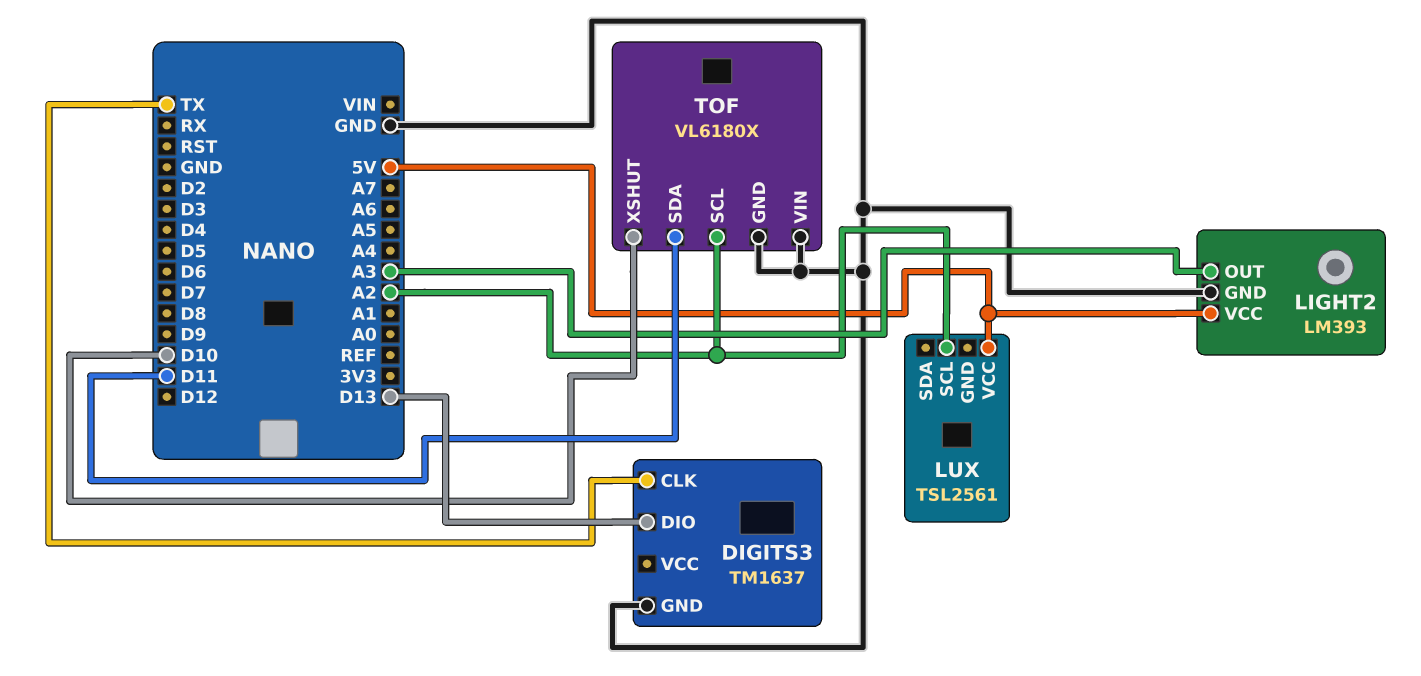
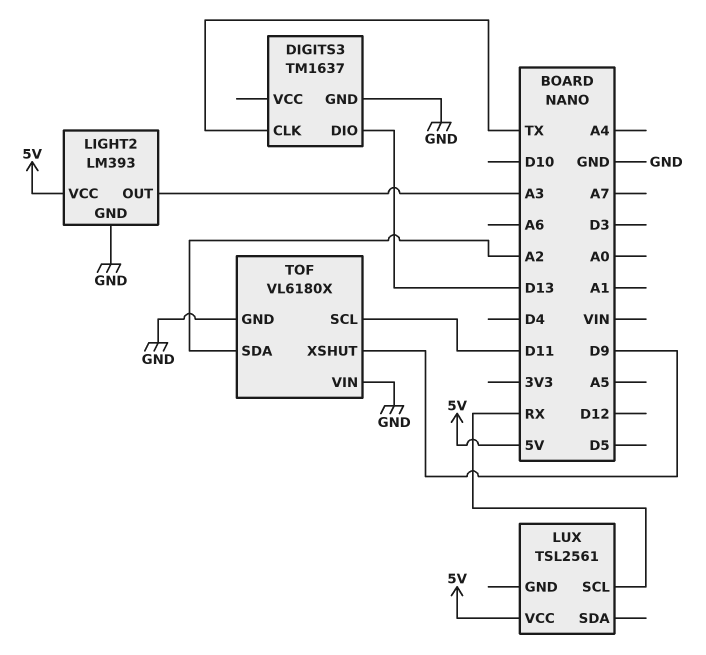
LUX pin SCL: A2 -> RX
TOF pin SCL: A2 -> D11
TOF pin SDA: D11 -> A2
TOF pin XSHUT: D10 -> D9

